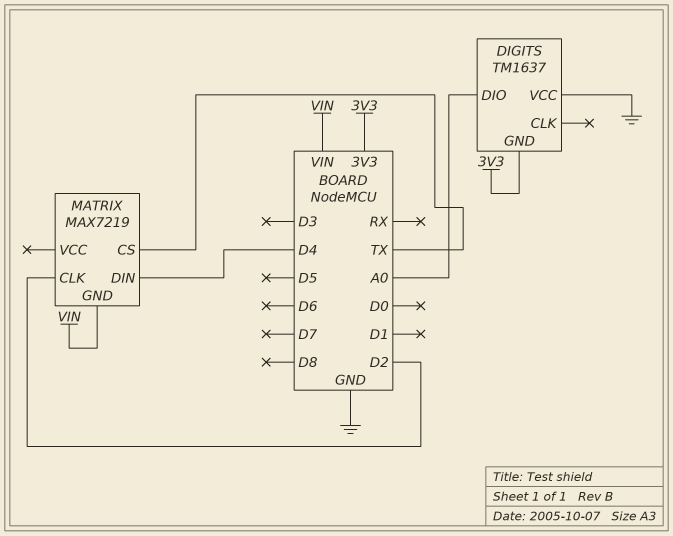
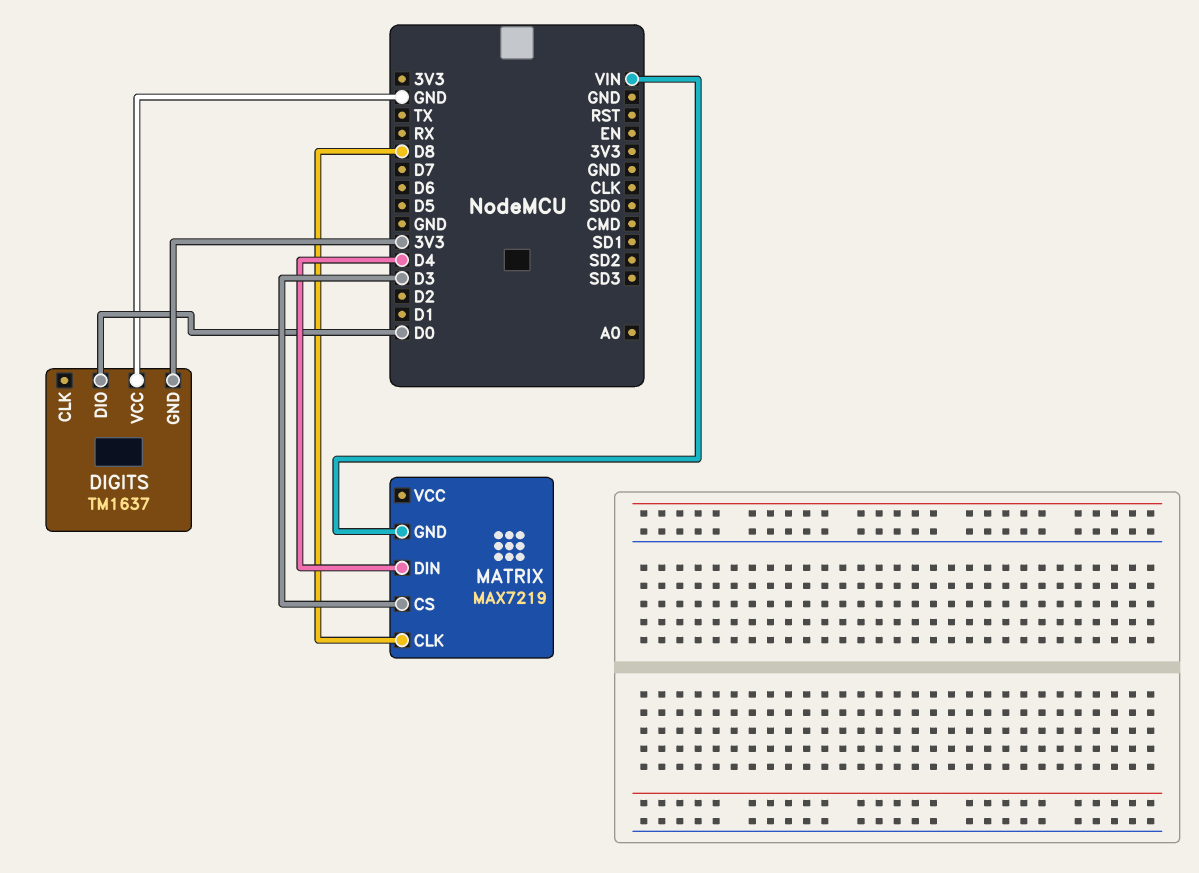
DIGITS pin DIO: A0 -> D0
MATRIX pin CLK: D2 -> D8
MATRIX pin CS: TX -> D3

